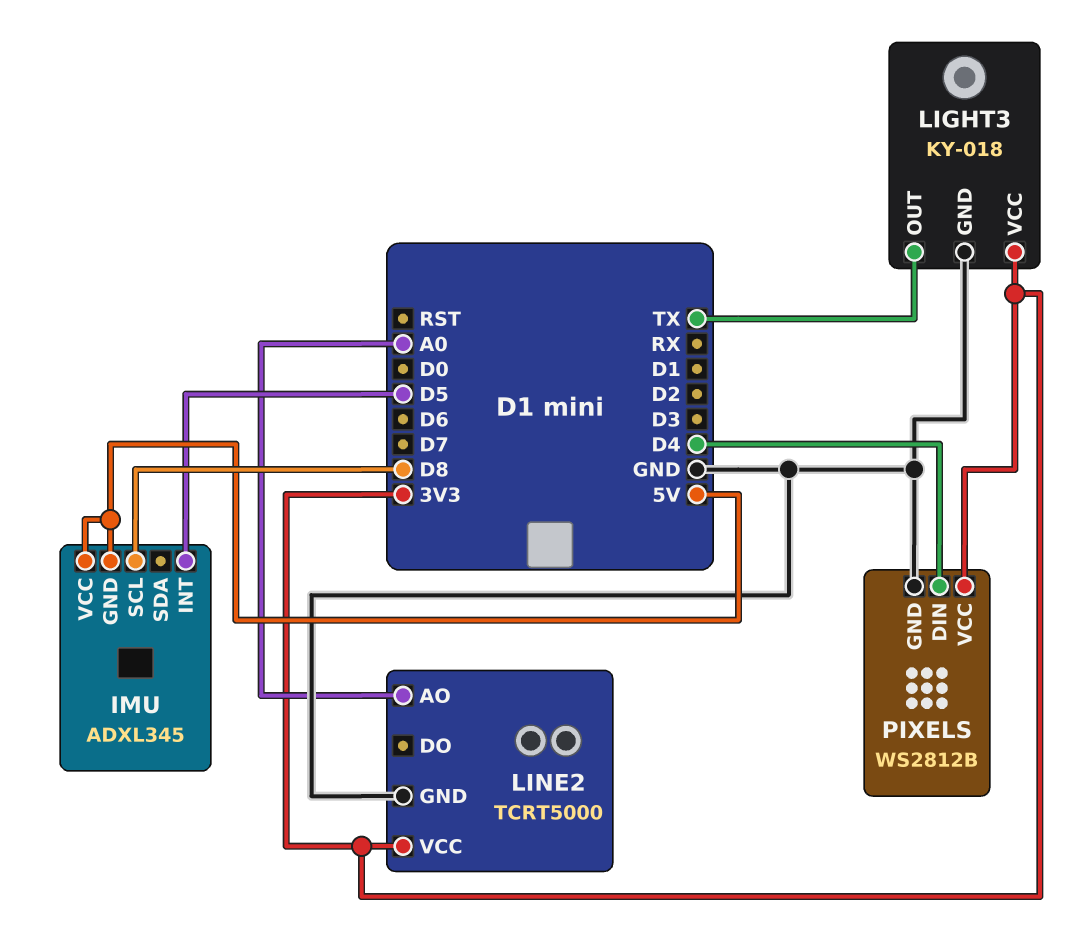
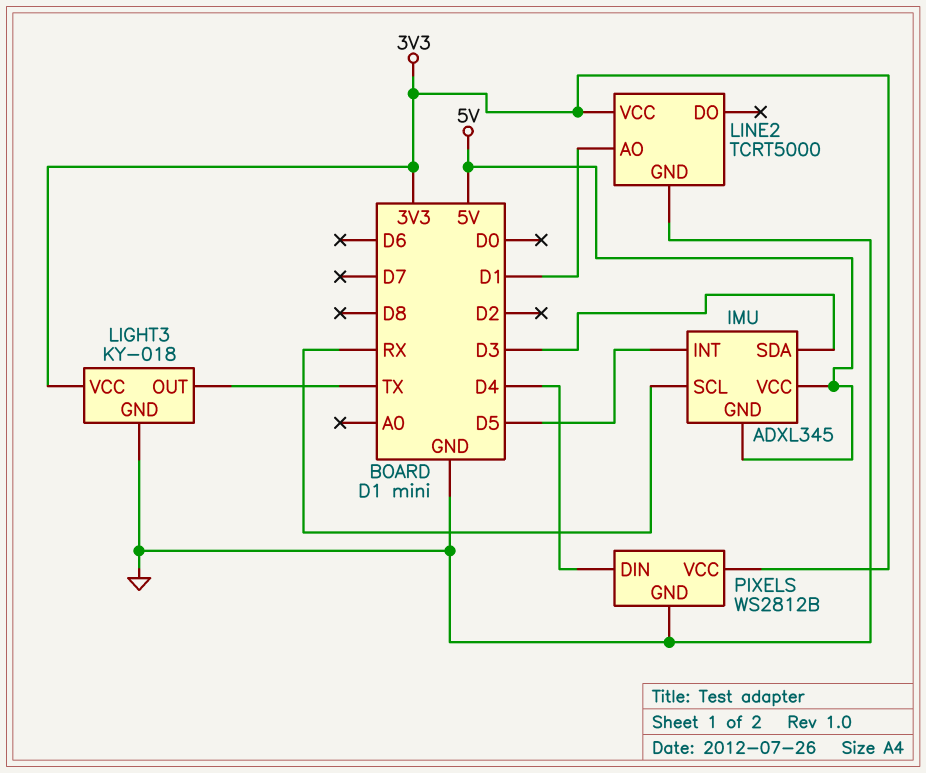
IMU pin SCL: D8 -> RX
IMU pin SDA: none -> D3
LINE2 pin AO: A0 -> D1

